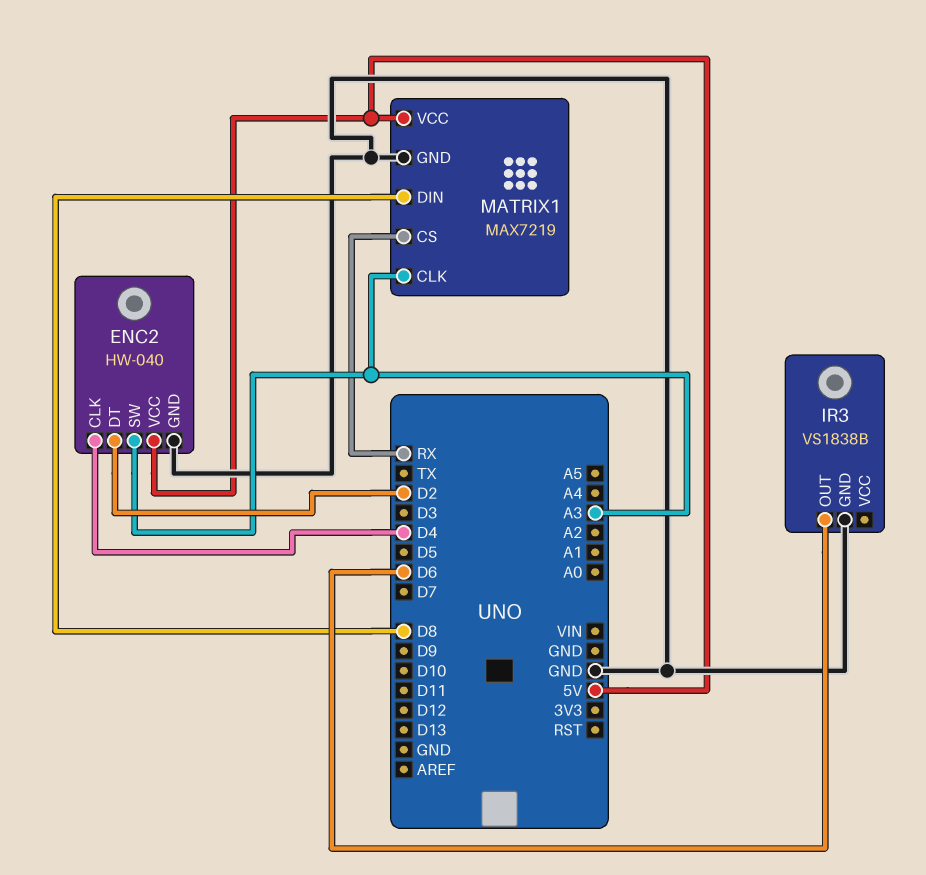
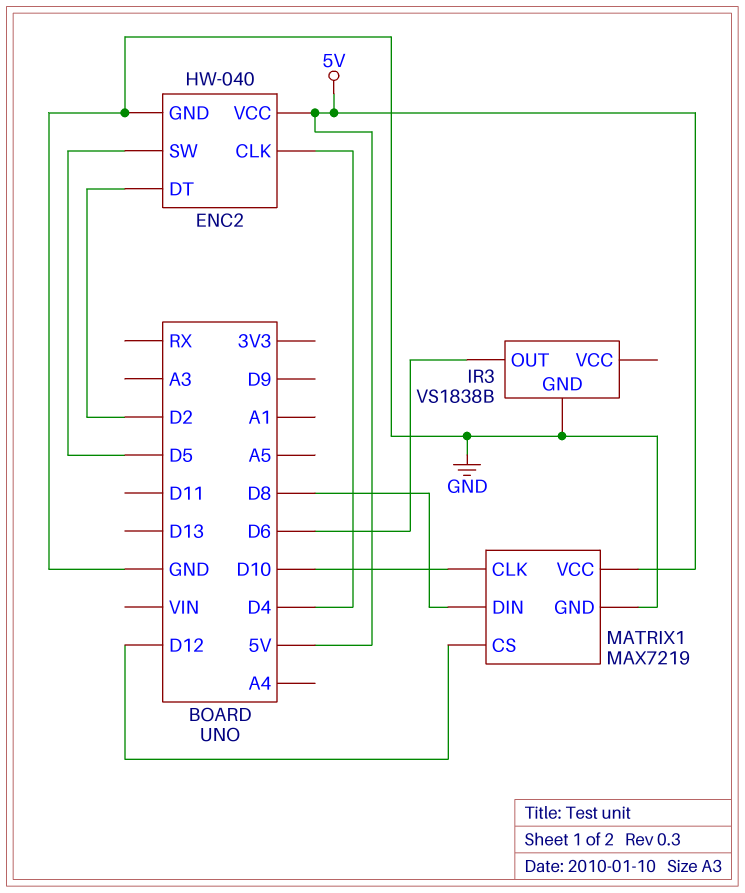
ENC2 pin SW: A3 -> D5
MATRIX1 pin CLK: A3 -> D10
MATRIX1 pin CS: RX -> D12

